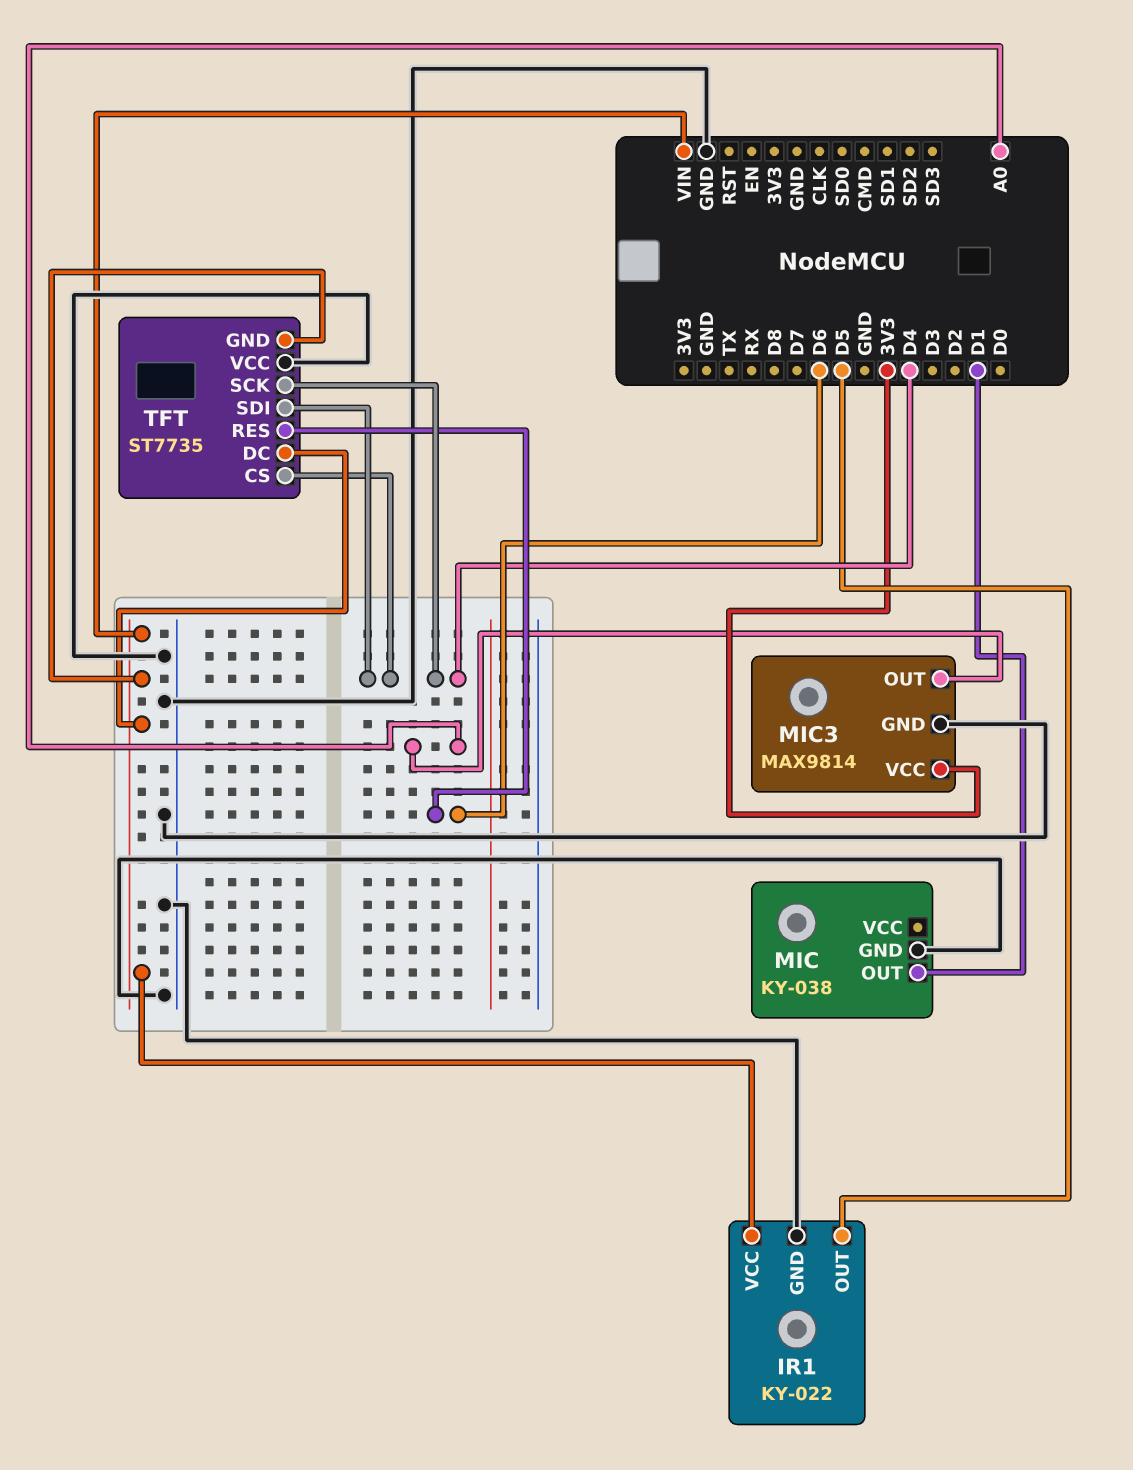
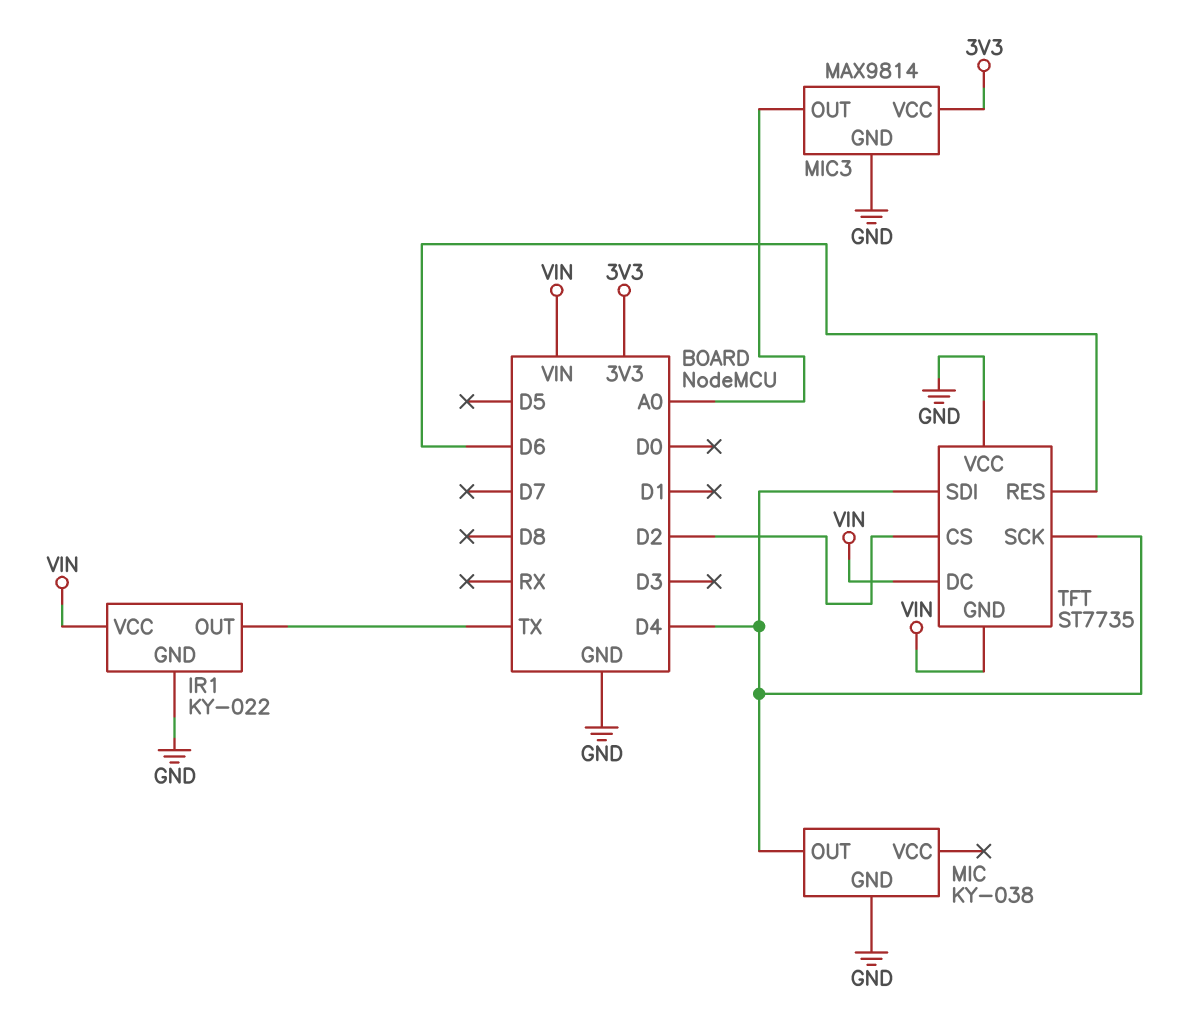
IR1 pin OUT: D5 -> TX
MIC pin OUT: D1 -> D4
TFT pin CS: D4 -> D2

